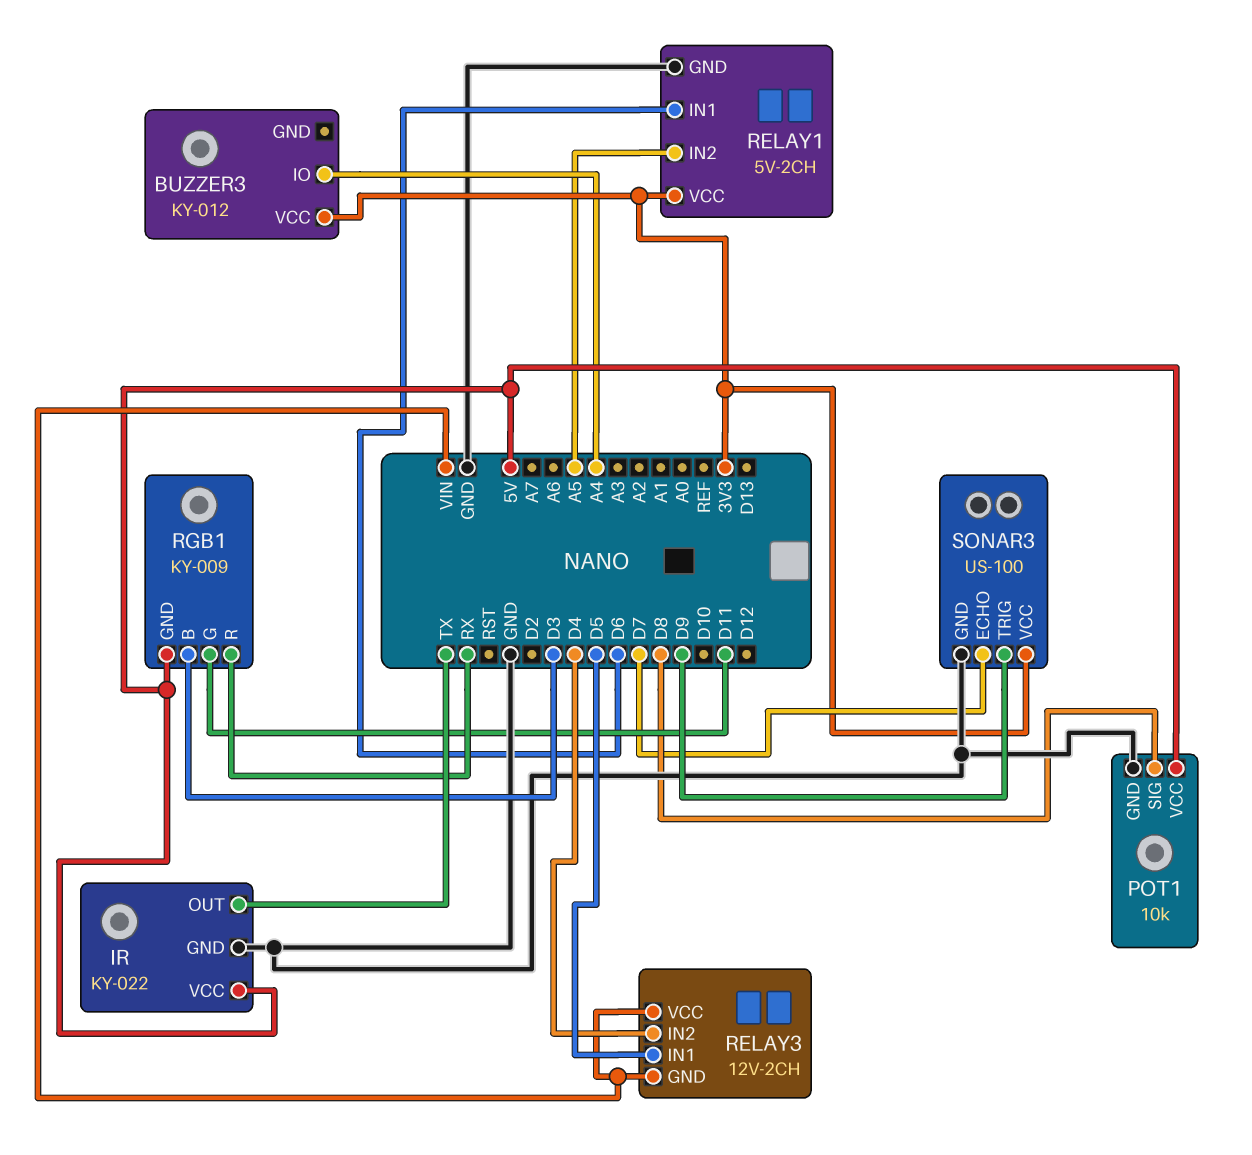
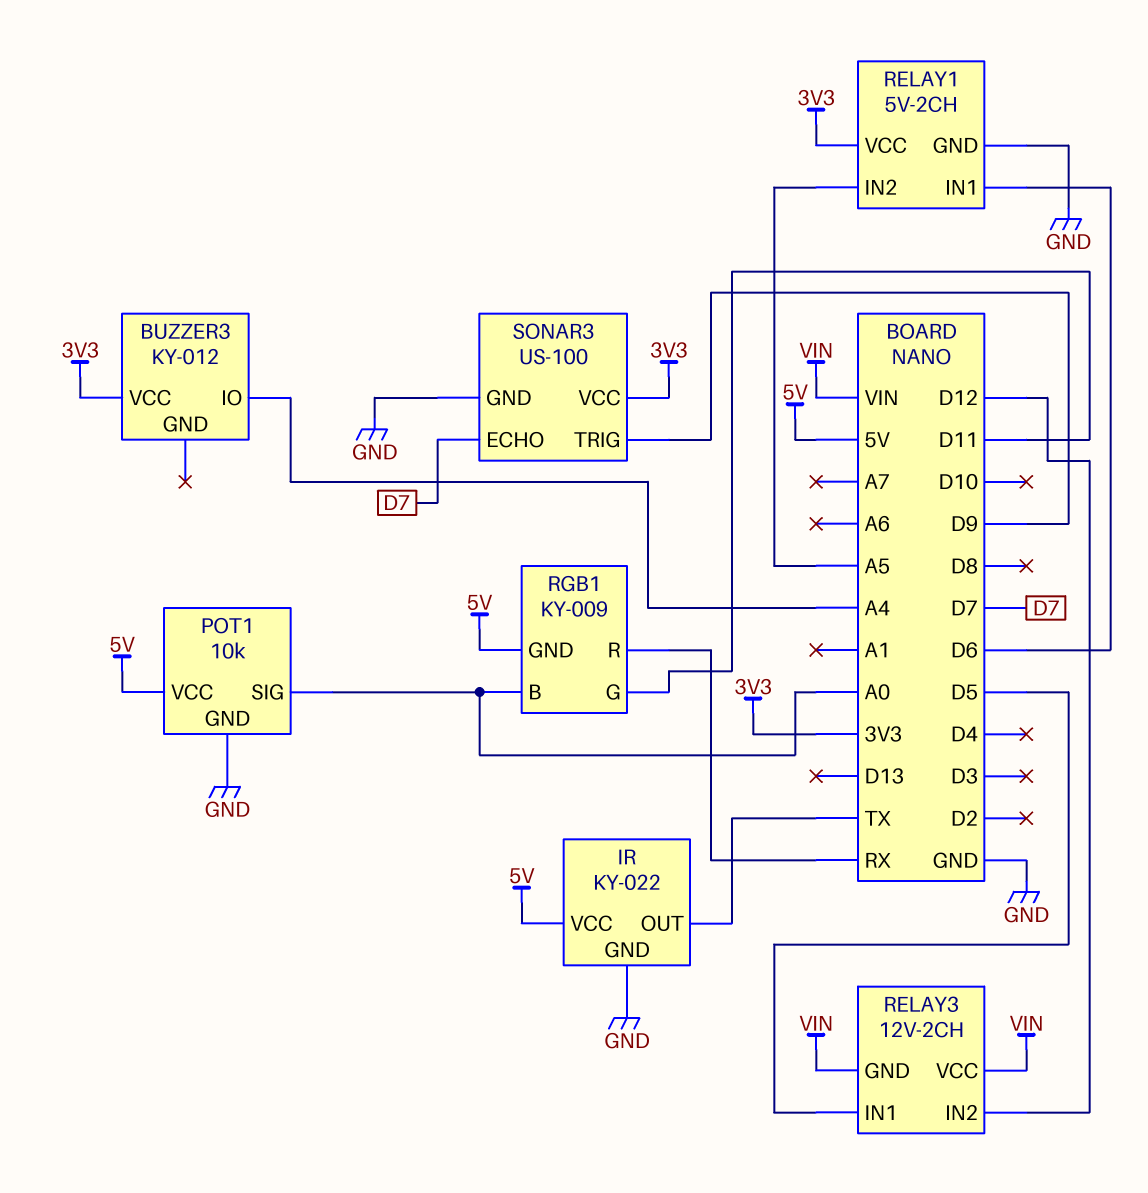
POT1 pin SIG: D8 -> A0
RELAY3 pin IN2: D4 -> D12
RGB1 pin B: D3 -> A0

